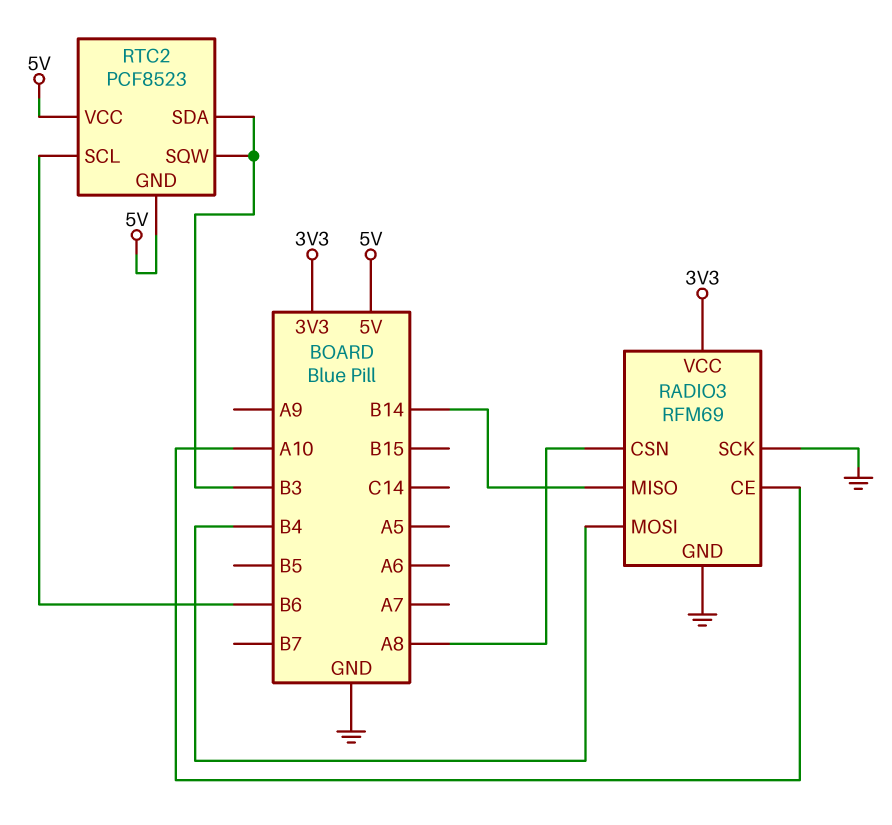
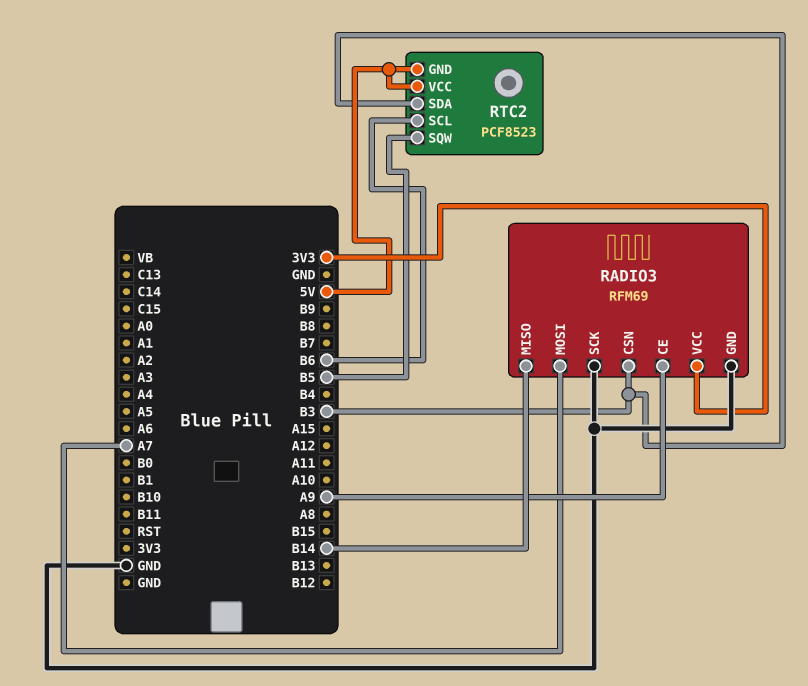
RADIO3 pin CE: A10 -> A9
RADIO3 pin CSN: A8 -> B3
RADIO3 pin MOSI: B4 -> A7
RTC2 pin SQW: B3 -> B5

